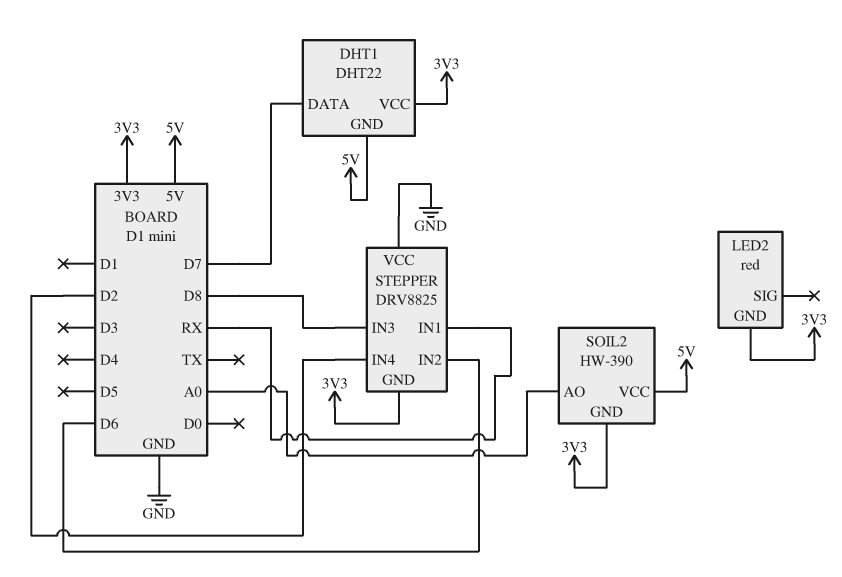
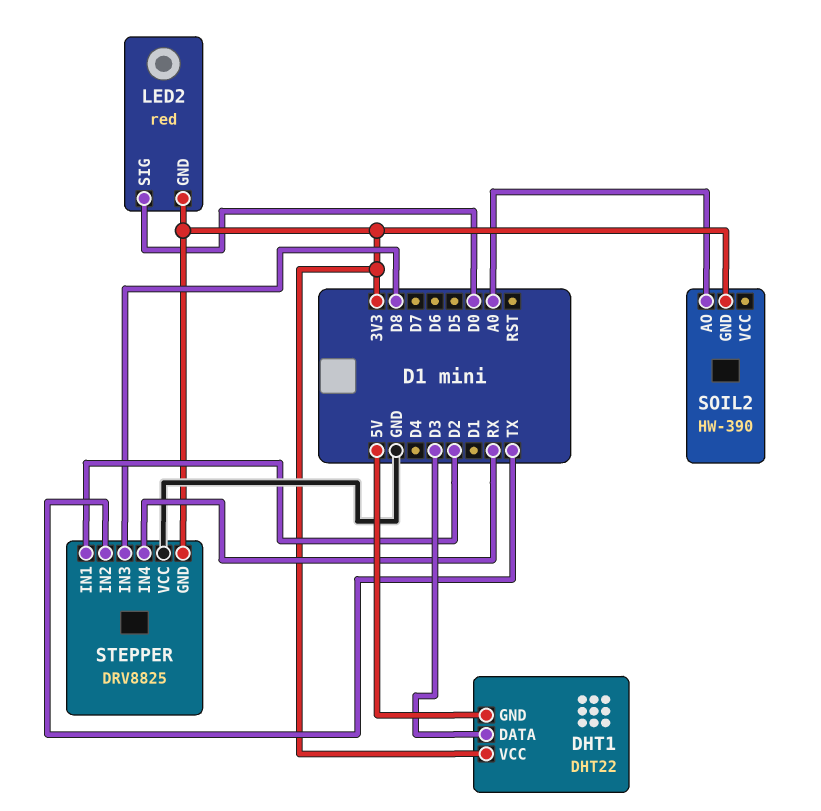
DHT1 pin DATA: D7 -> D3
LED2 pin SIG: none -> D0
SOIL2 pin VCC: 5V -> none
STEPPER pin IN1: RX -> D2
STEPPER pin IN2: D6 -> TX
STEPPER pin IN4: D2 -> RX

